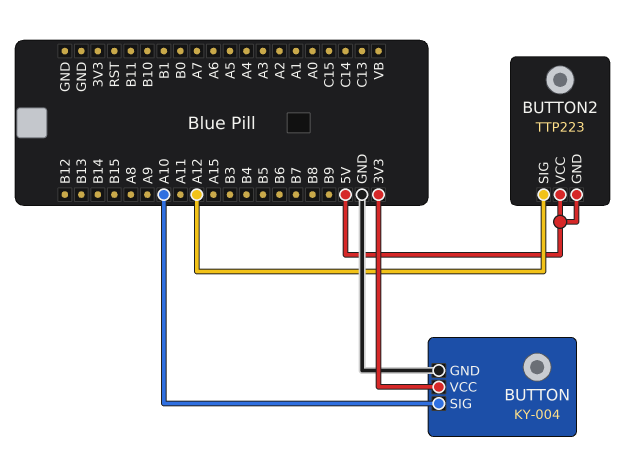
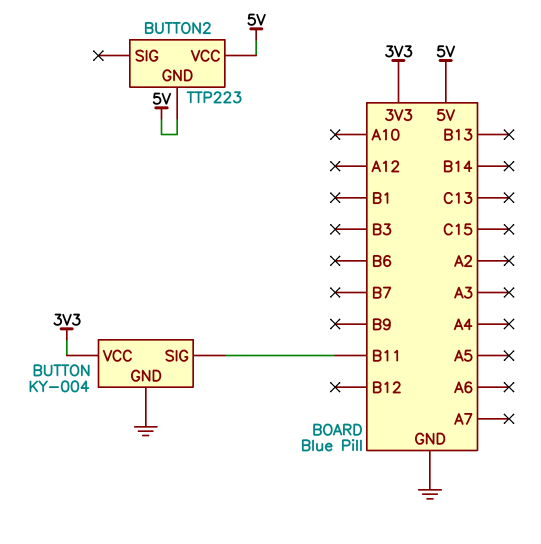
BUTTON pin SIG: A10 -> B11
BUTTON2 pin SIG: A12 -> none

